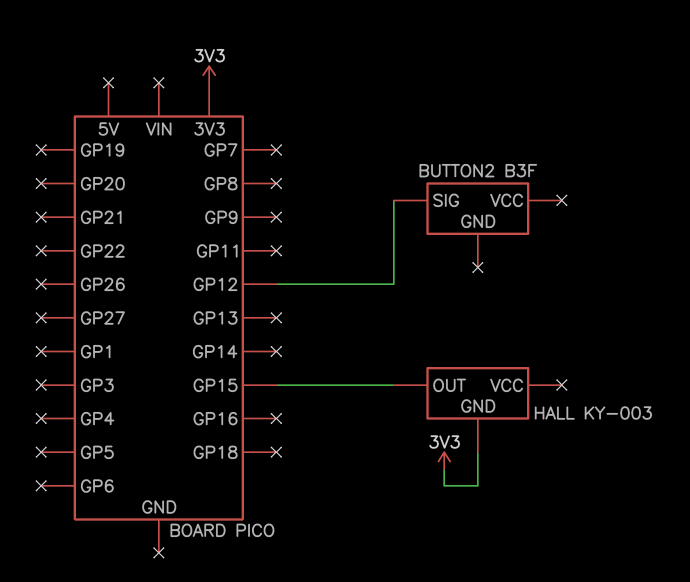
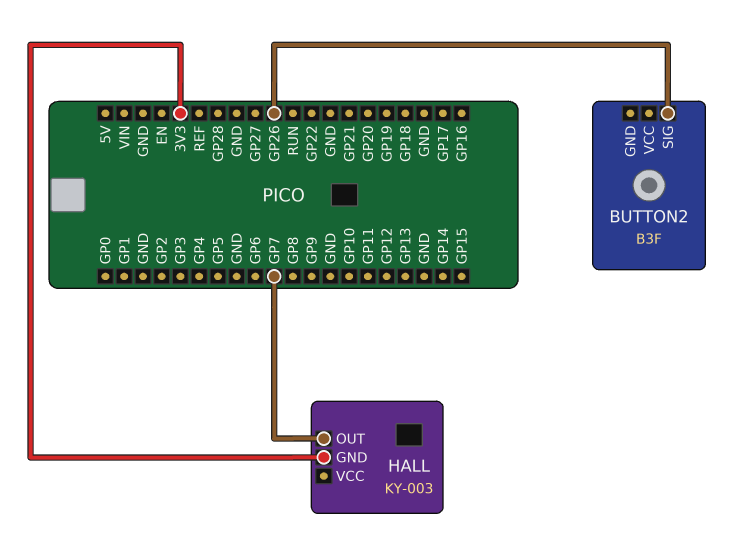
BUTTON2 pin SIG: GP12 -> GP26
HALL pin OUT: GP15 -> GP7

